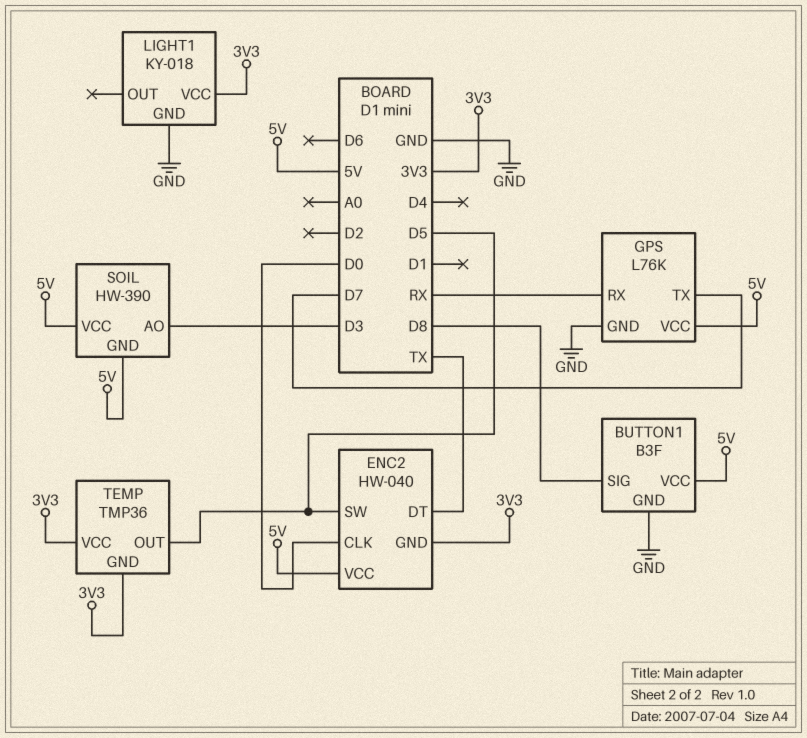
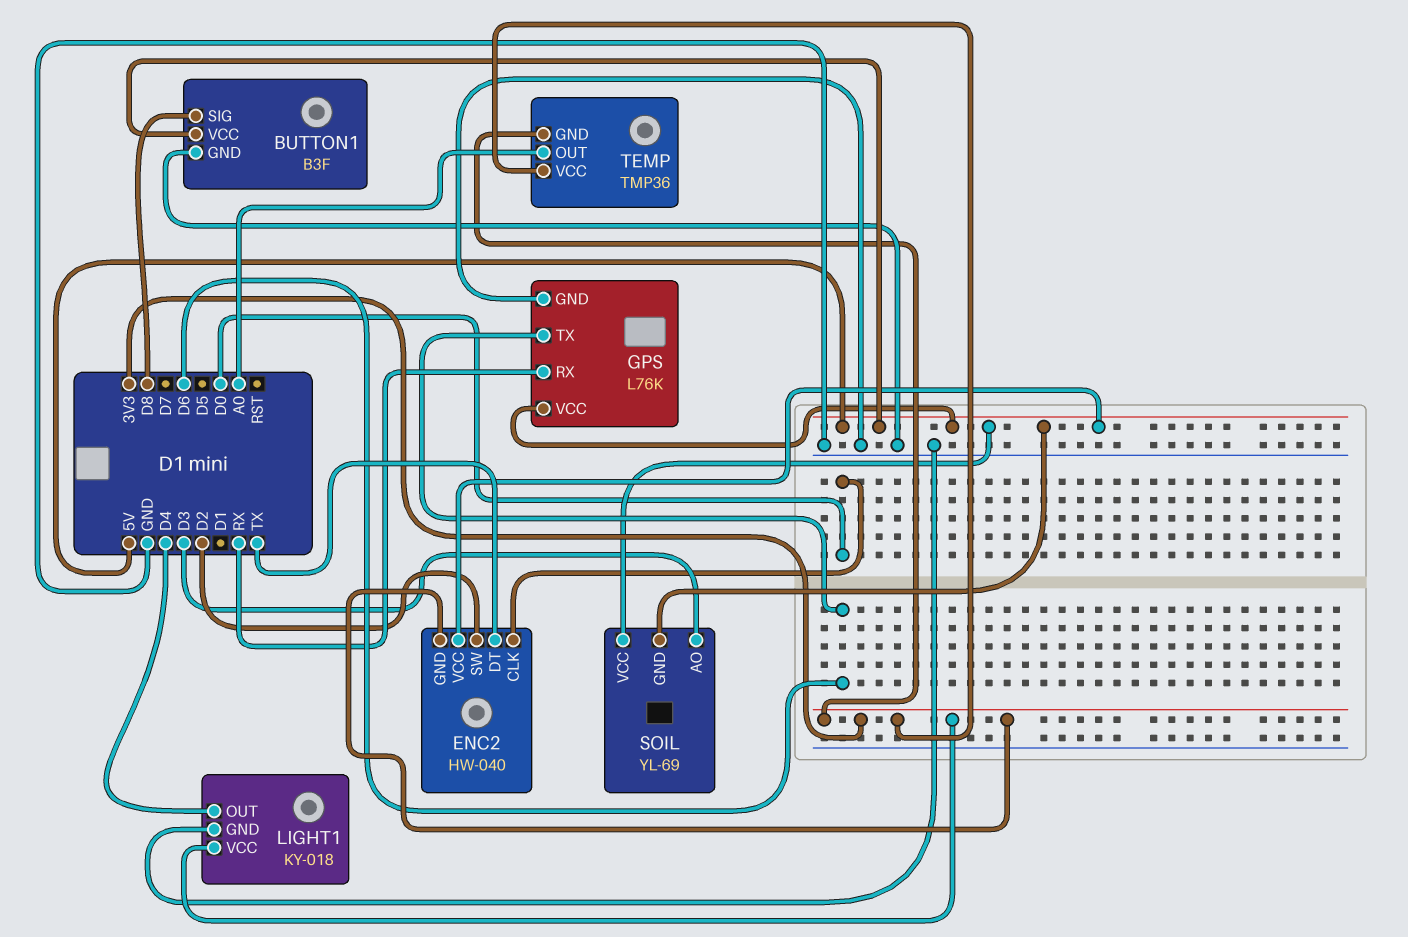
ENC2 pin SW: D5 -> D2
GPS pin TX: D7 -> D6
LIGHT1 pin OUT: none -> D4
SOIL: HW-390 -> YL-69
TEMP pin OUT: D5 -> A0

